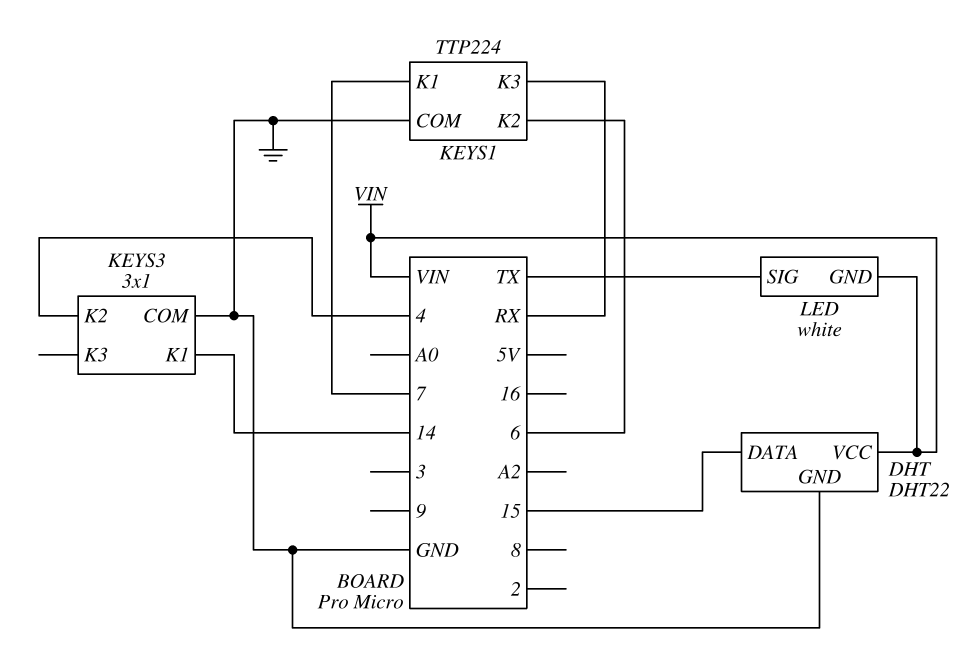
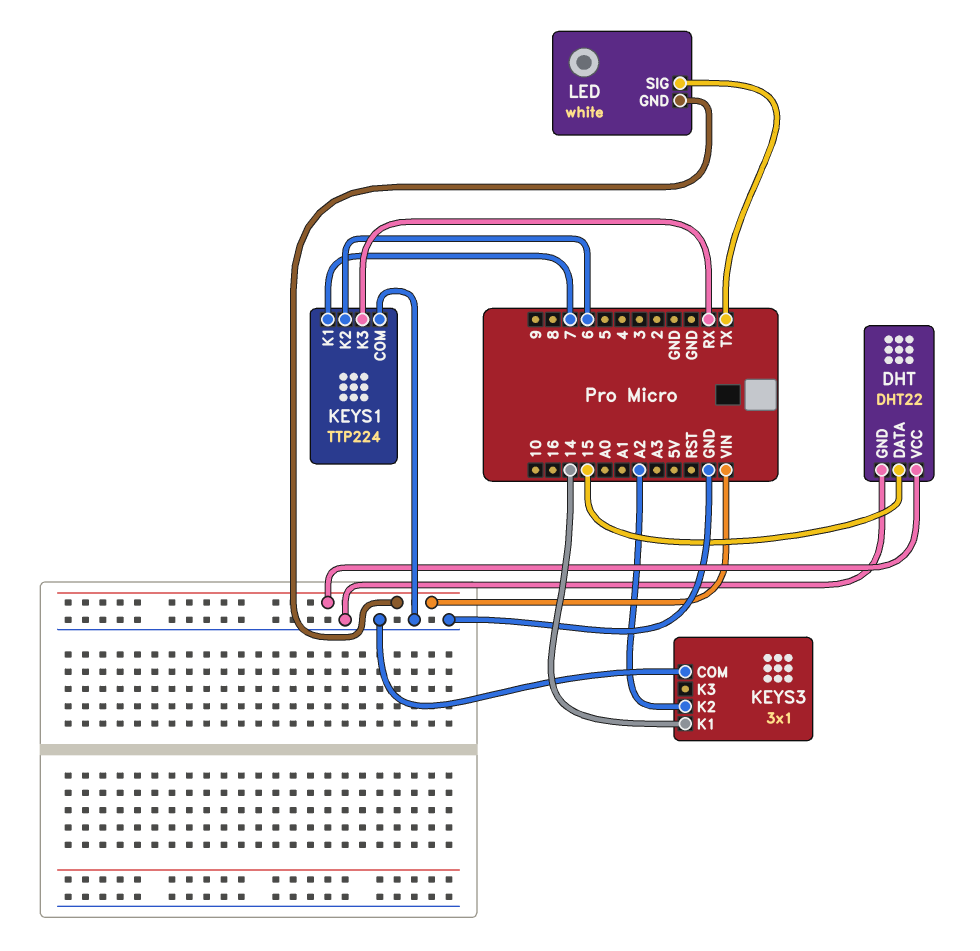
KEYS3 pin K2: 4 -> A2

